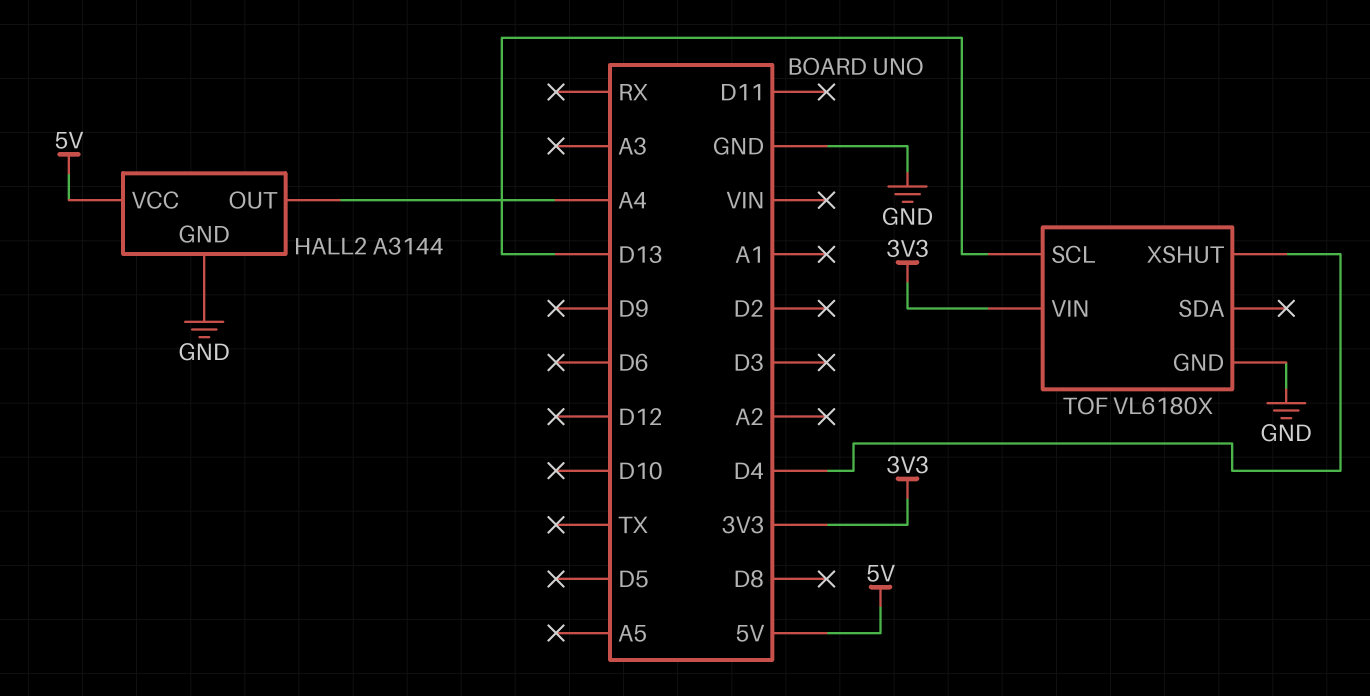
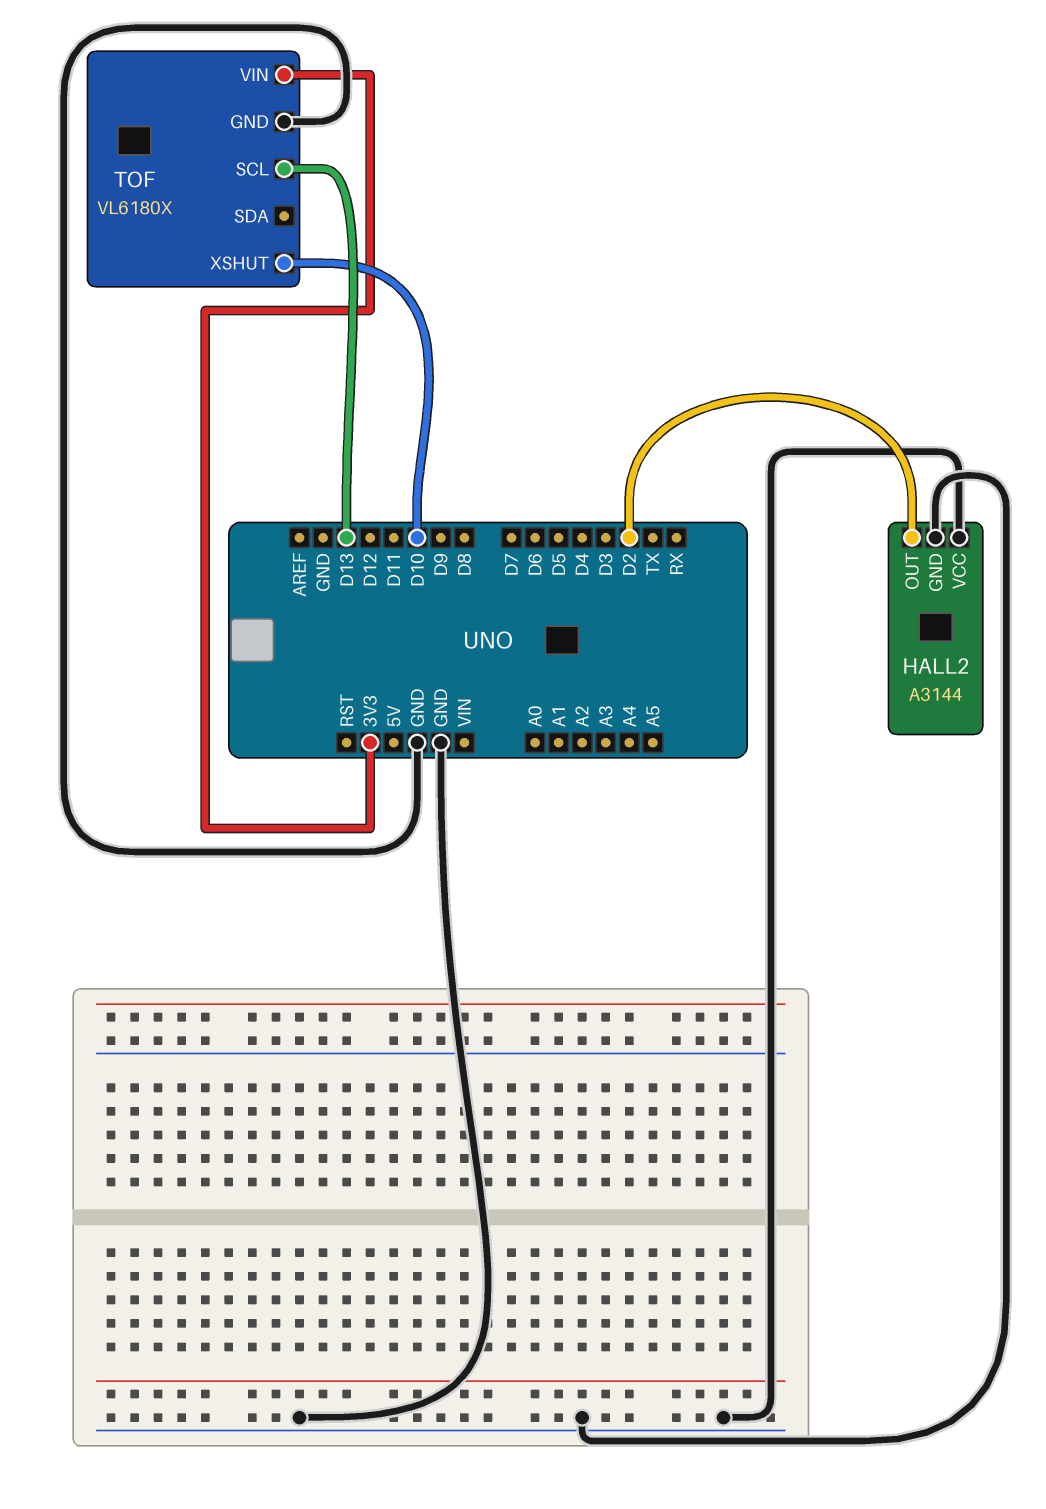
HALL2 pin OUT: A4 -> D2
HALL2 pin VCC: 5V -> GND
TOF pin XSHUT: D4 -> D10

